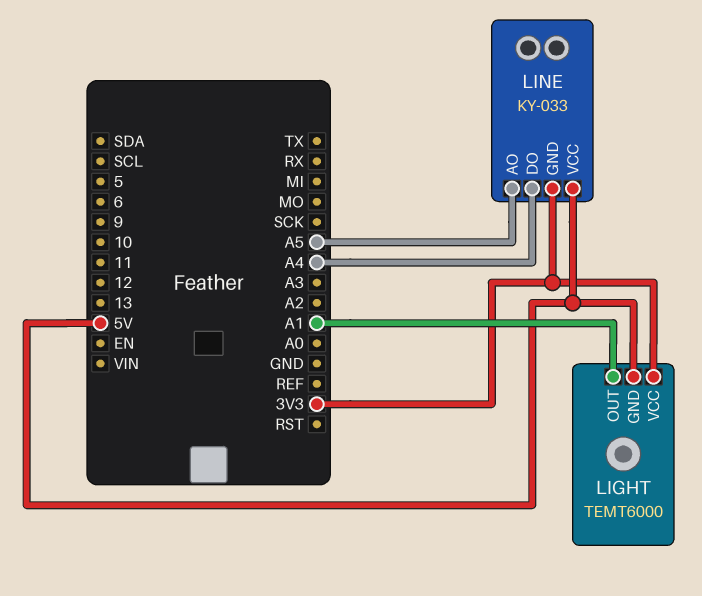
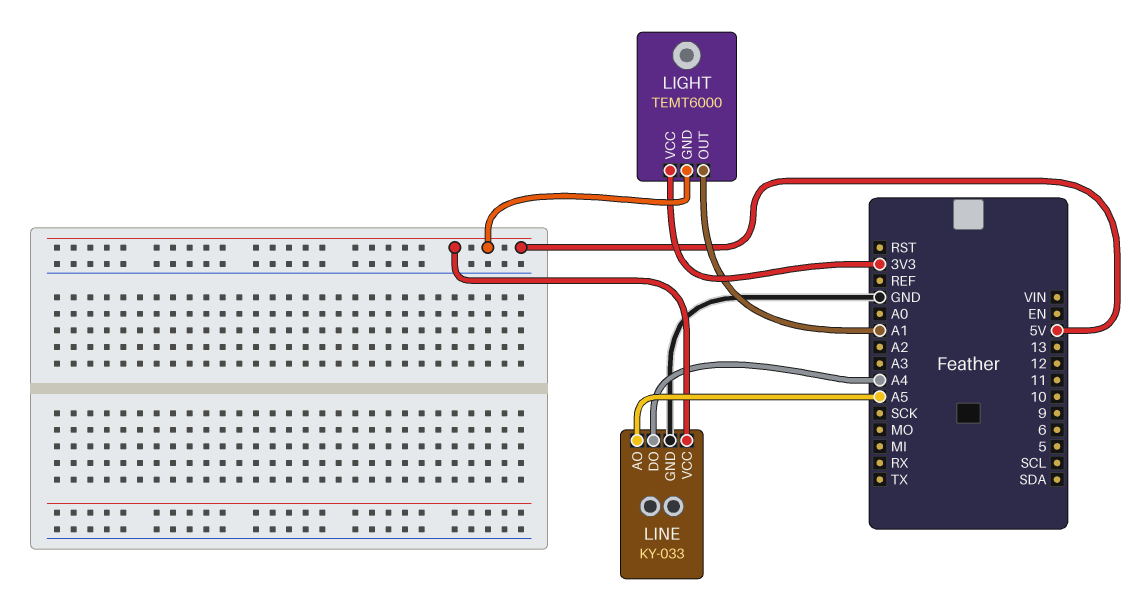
LINE pin GND: 3V3 -> GND

